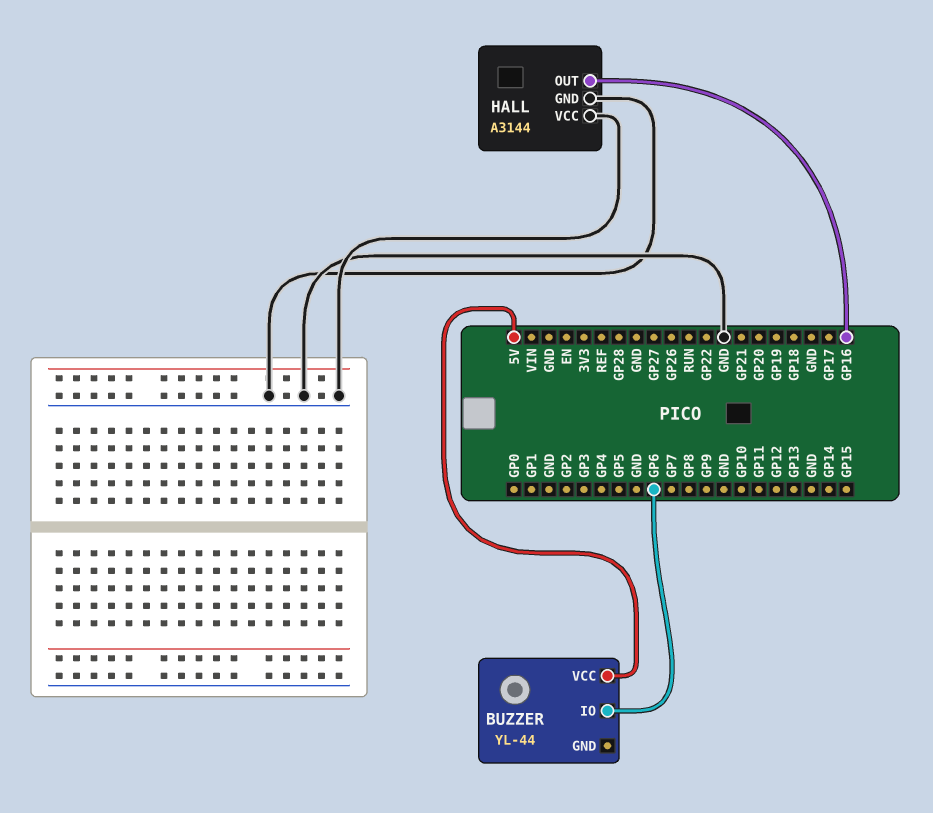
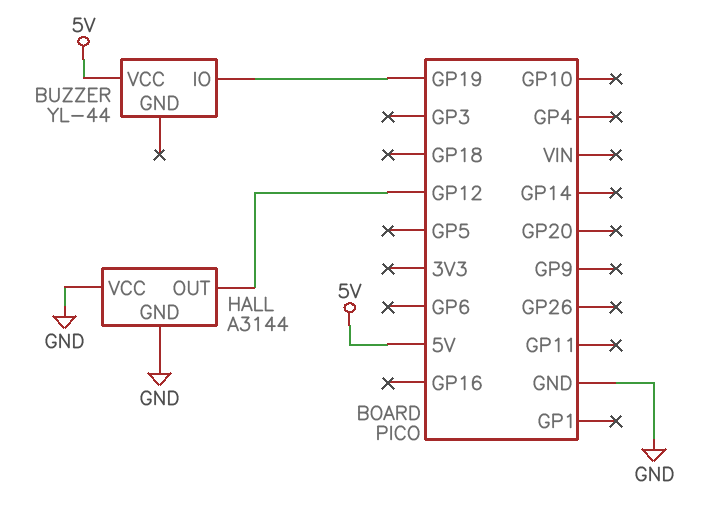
BUZZER pin IO: GP6 -> GP19
HALL pin OUT: GP16 -> GP12

